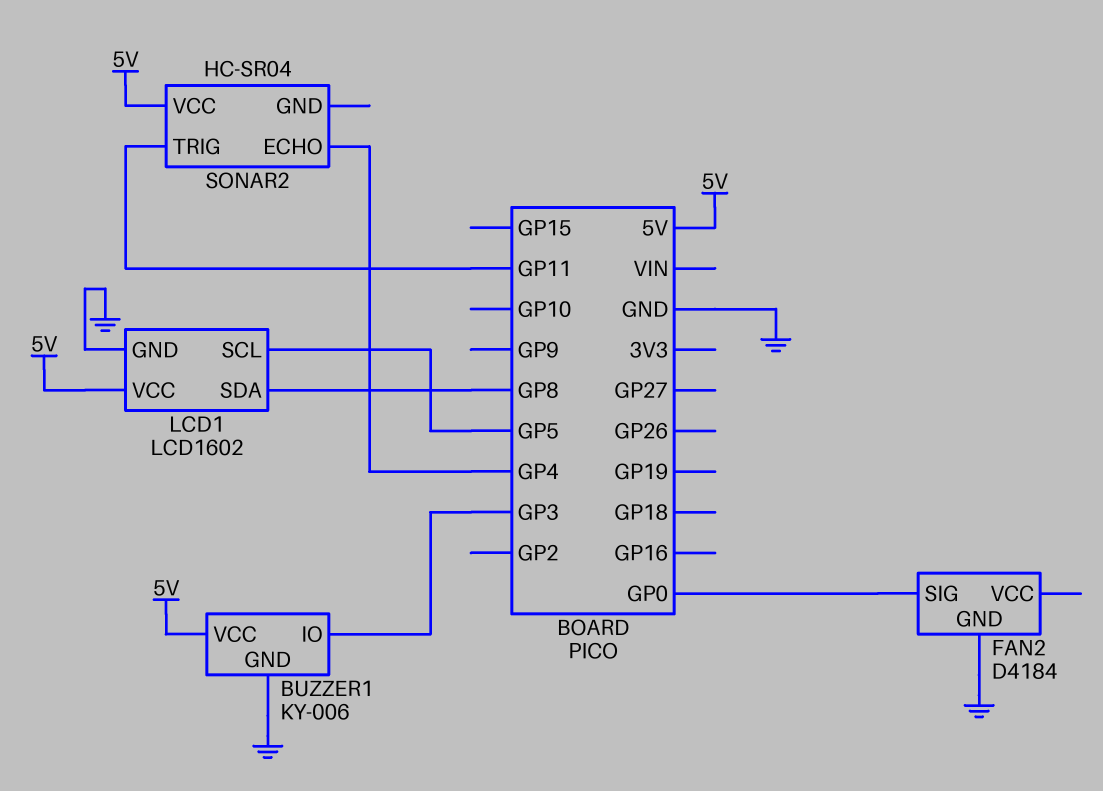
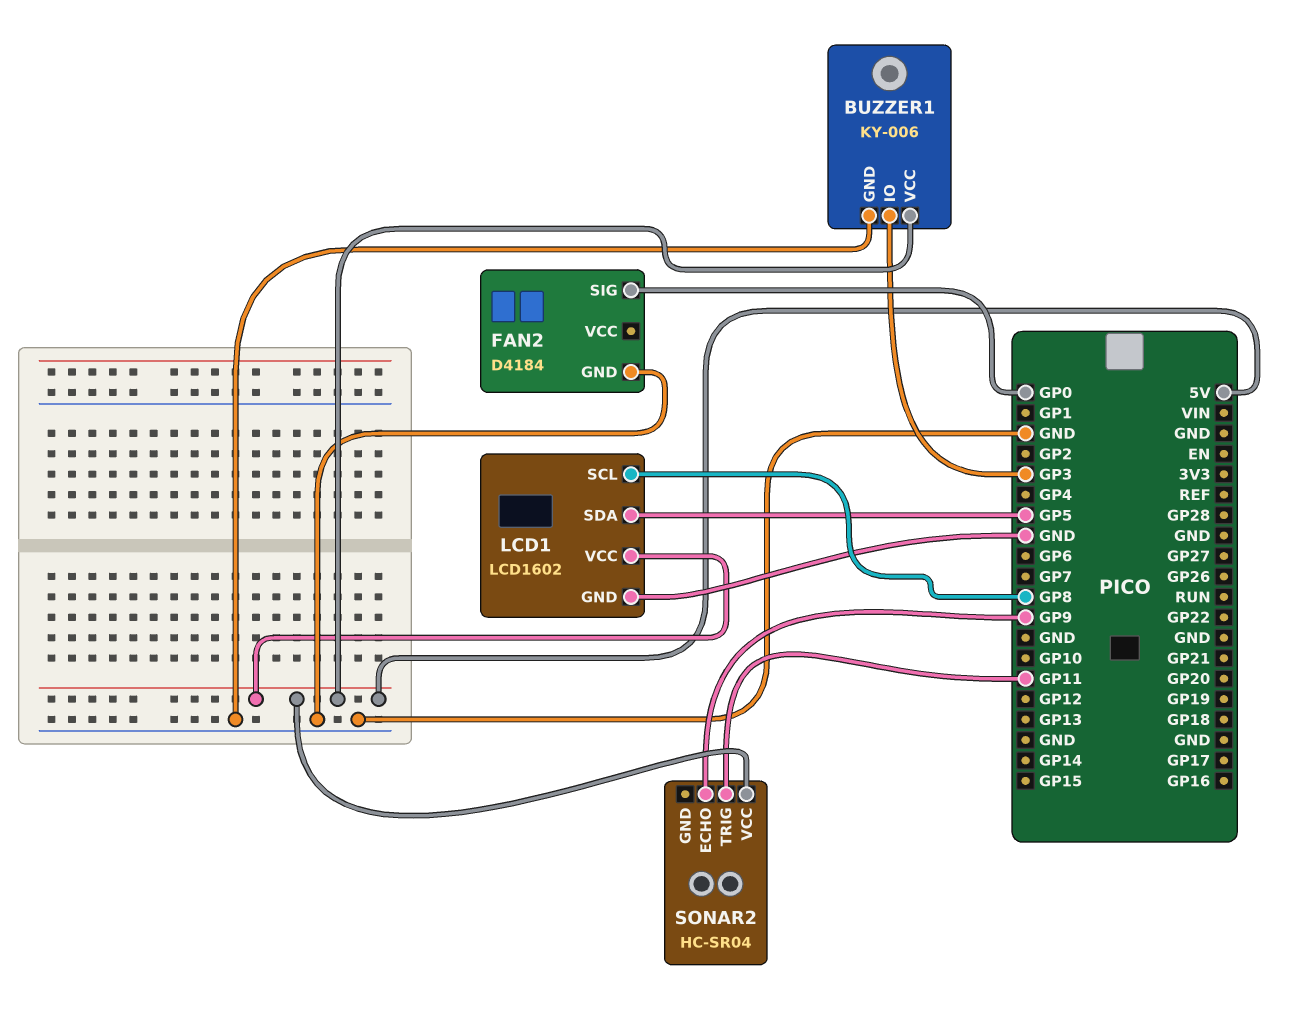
LCD1 pin SCL: GP5 -> GP8
LCD1 pin SDA: GP8 -> GP5
SONAR2 pin ECHO: GP4 -> GP9

